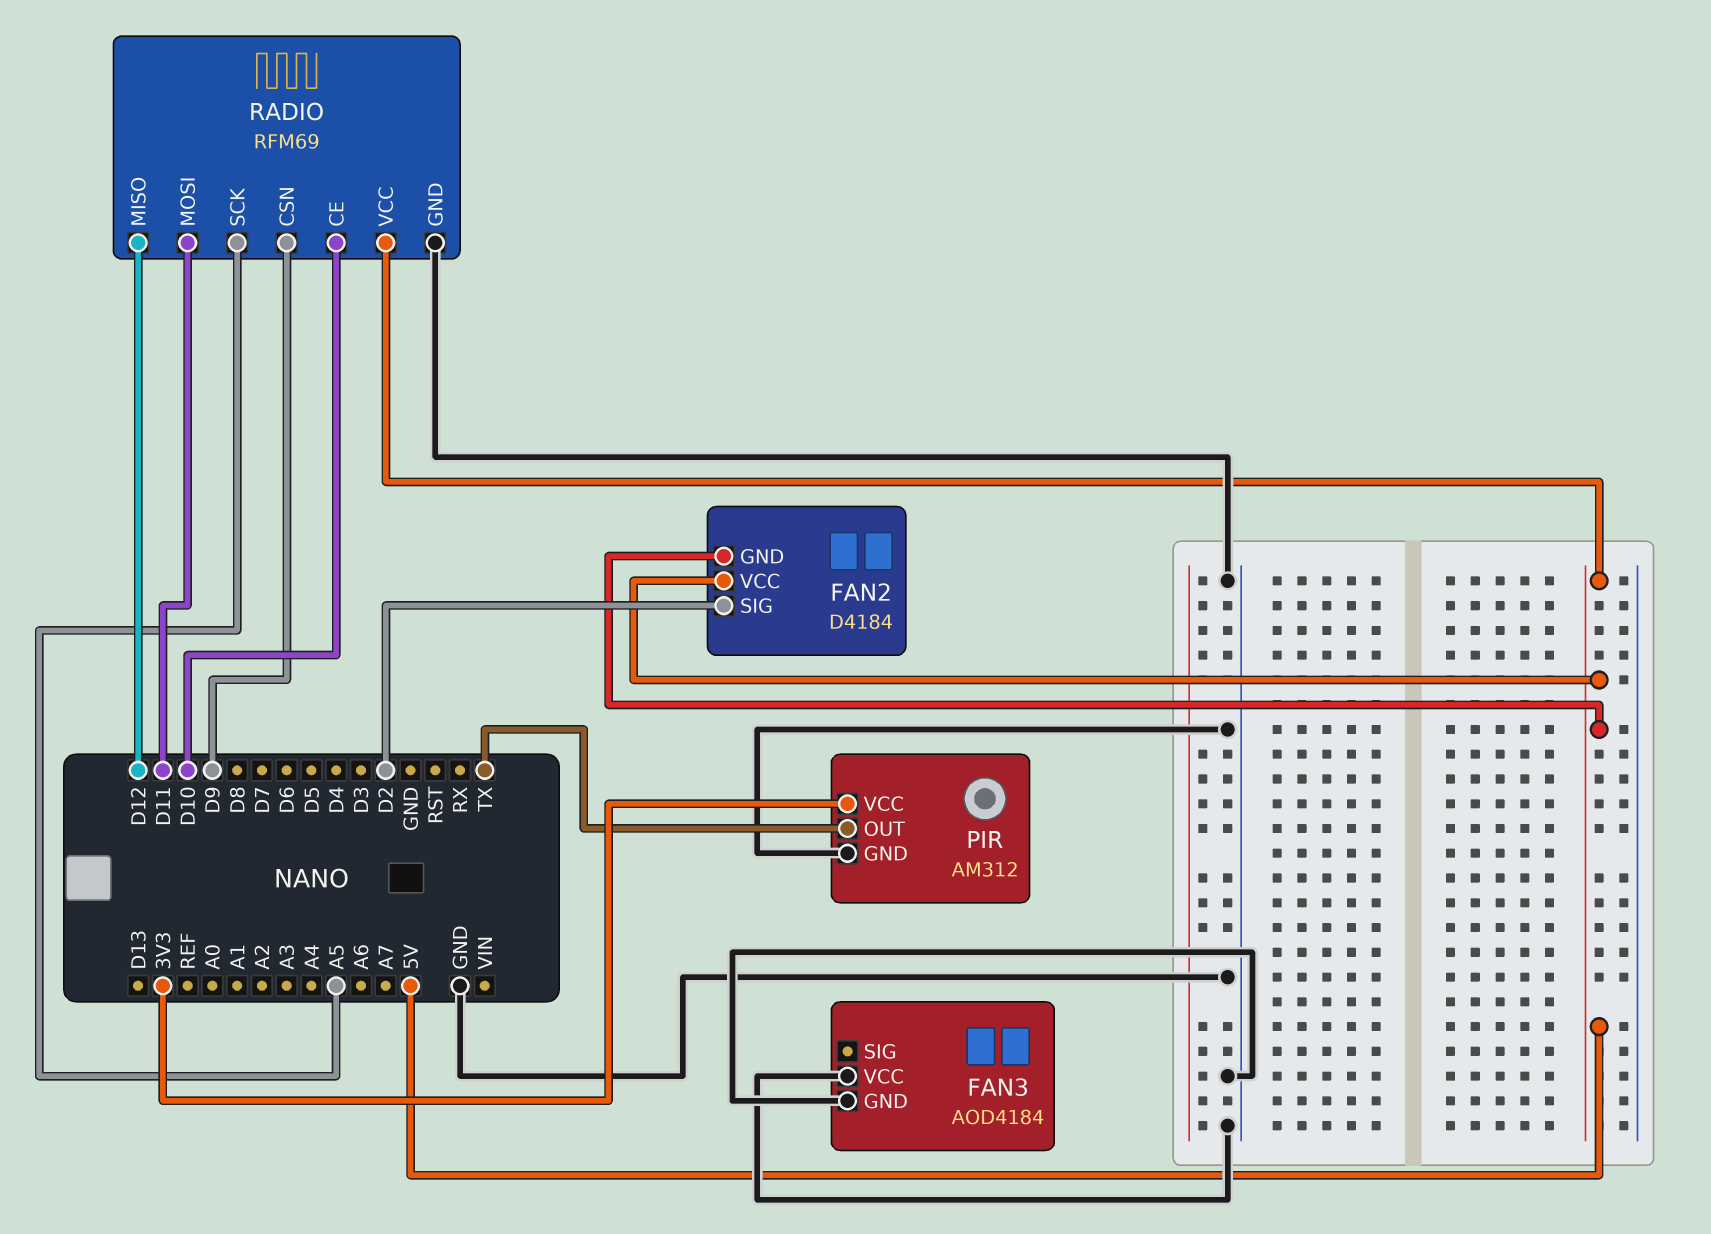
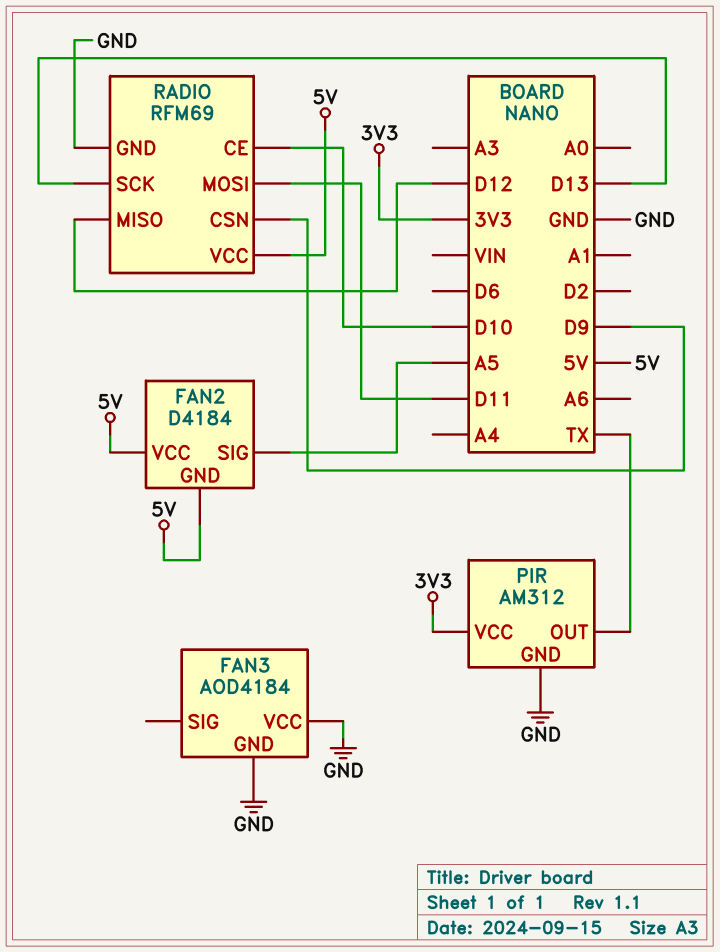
FAN2 pin SIG: D2 -> A5
RADIO pin SCK: A5 -> D13

